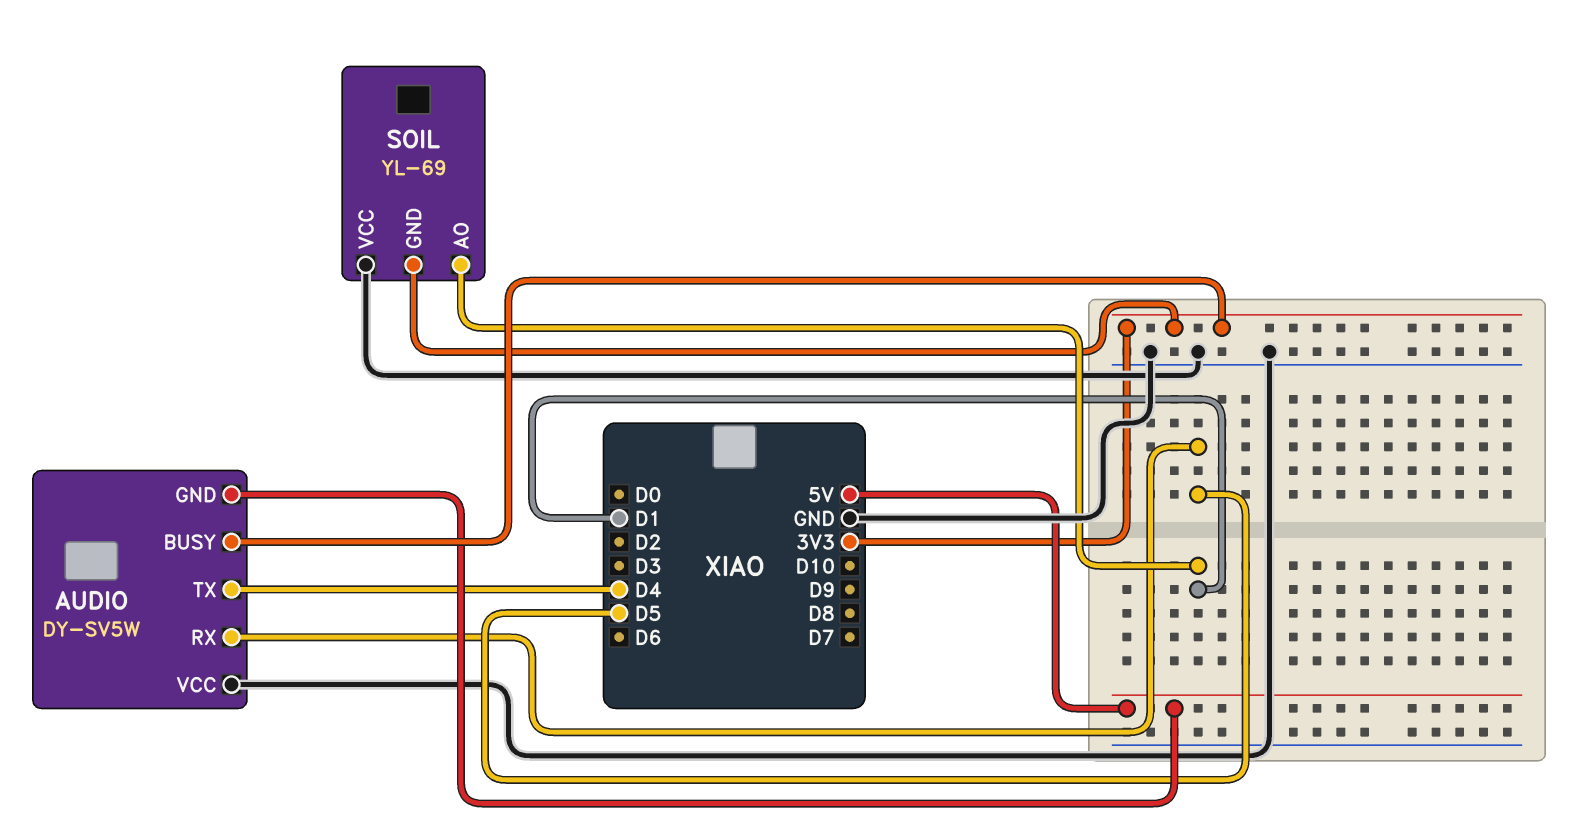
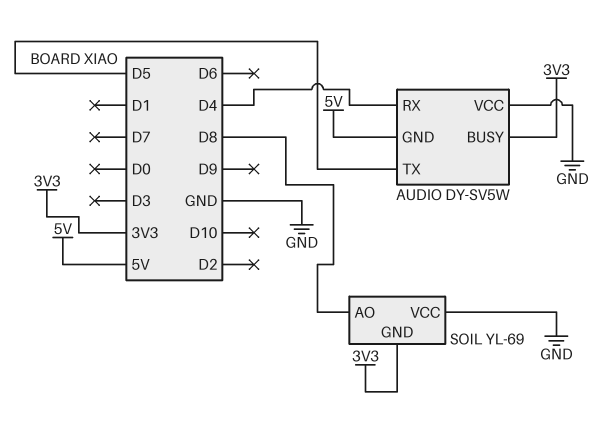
AUDIO pin RX: D5 -> D4
AUDIO pin TX: D4 -> D5
SOIL pin AO: D1 -> D8

